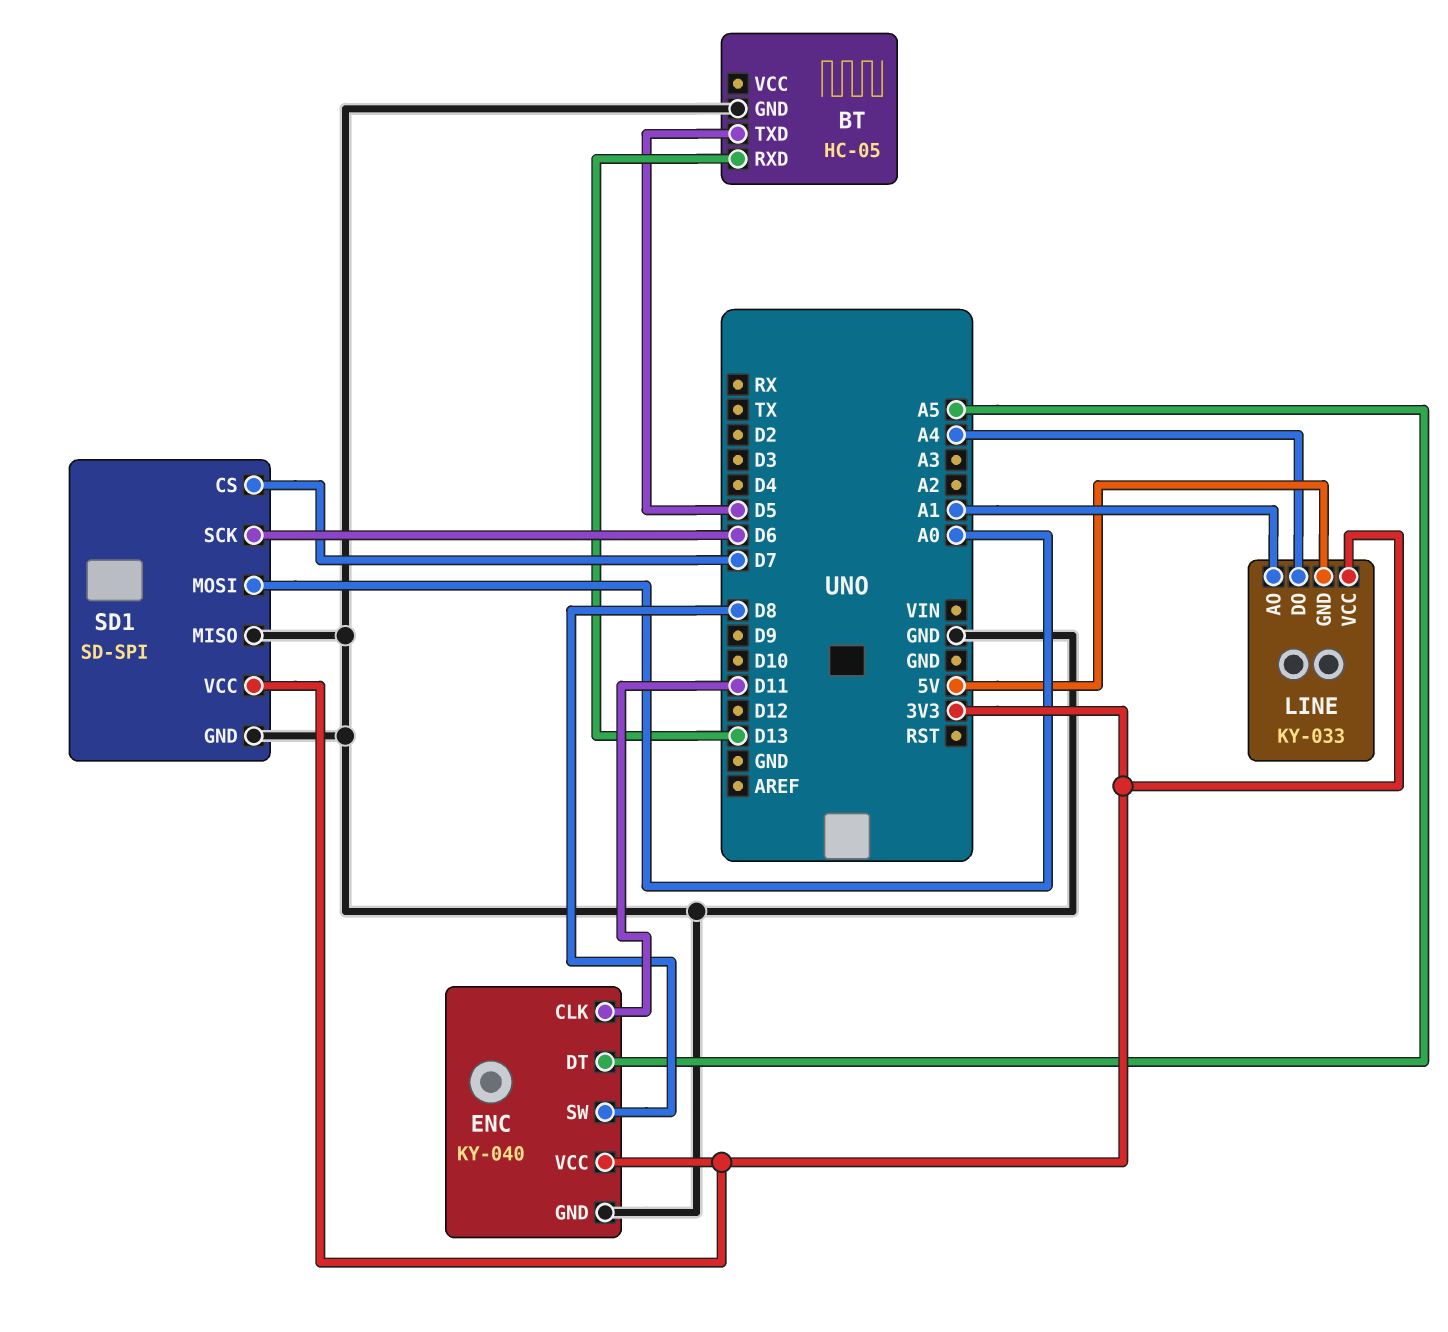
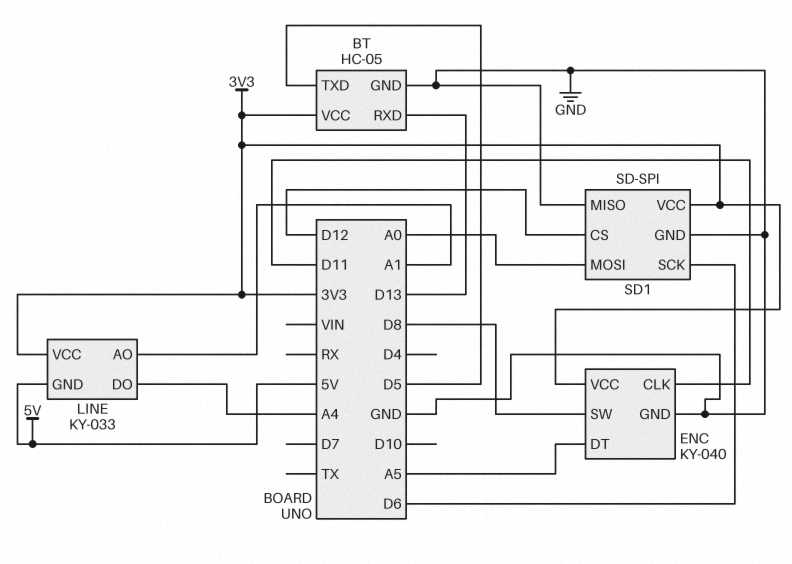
BT pin VCC: none -> 3V3
SD1 pin CS: D7 -> D12

